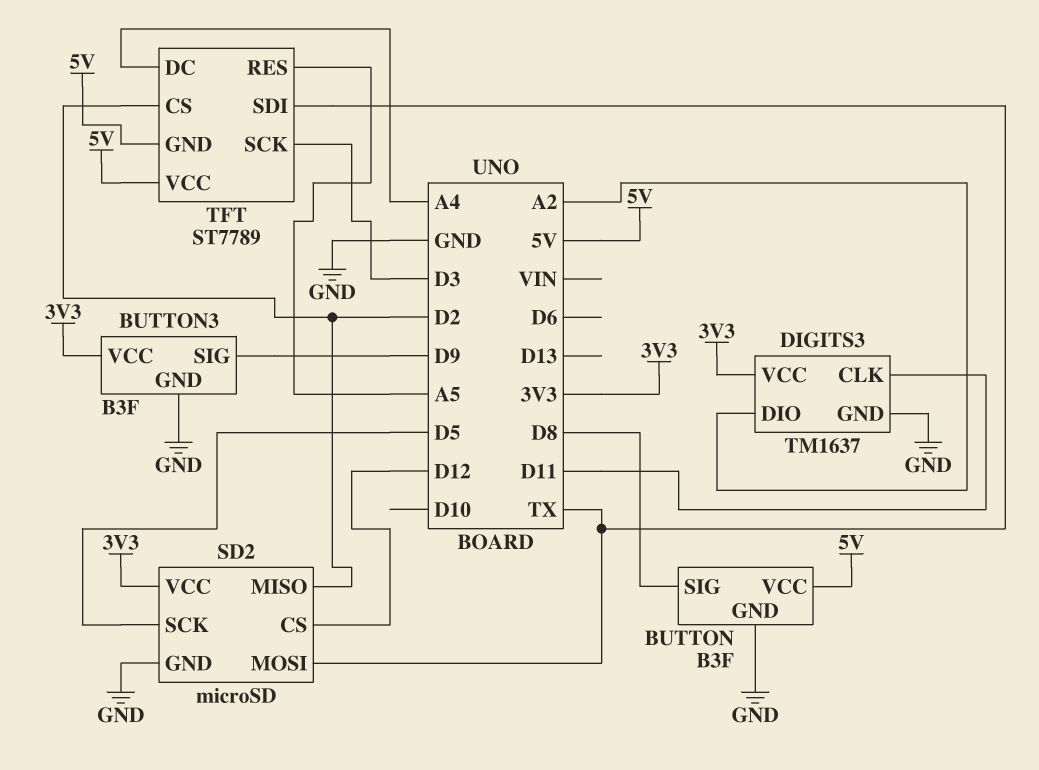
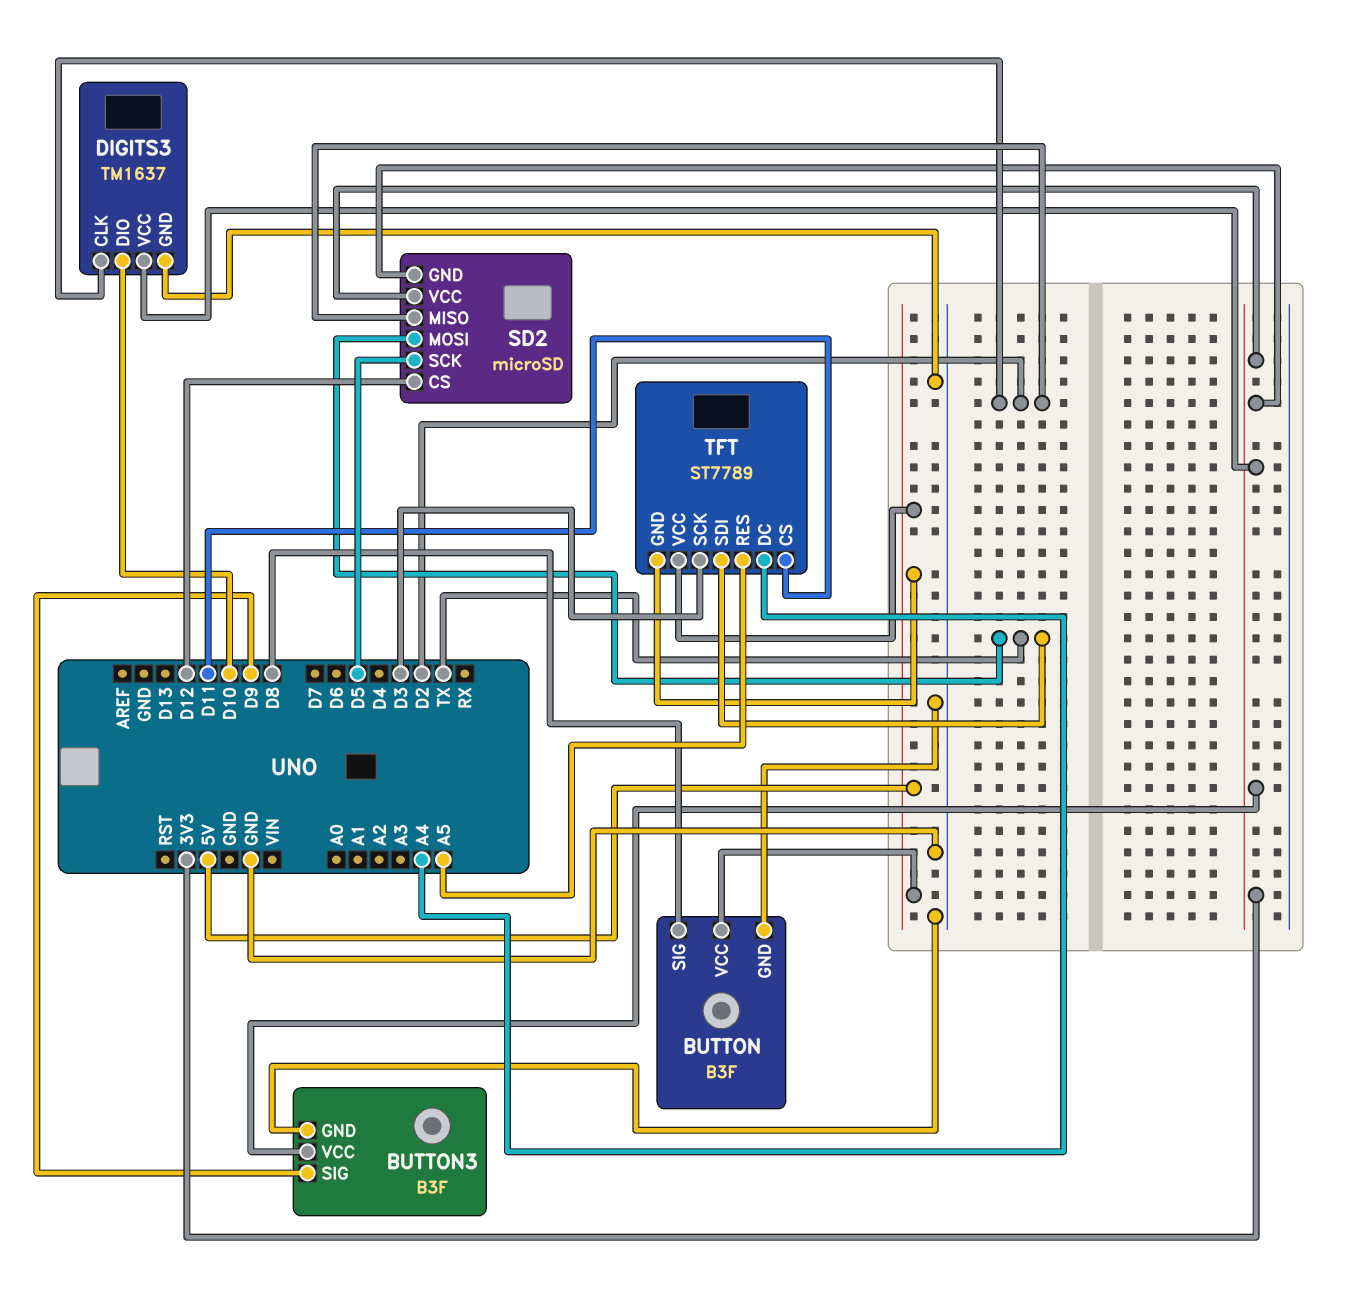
DIGITS3 pin CLK: D11 -> D2
DIGITS3 pin DIO: A2 -> D10
SD2 pin GND: GND -> 3V3
TFT pin CS: D2 -> D11

